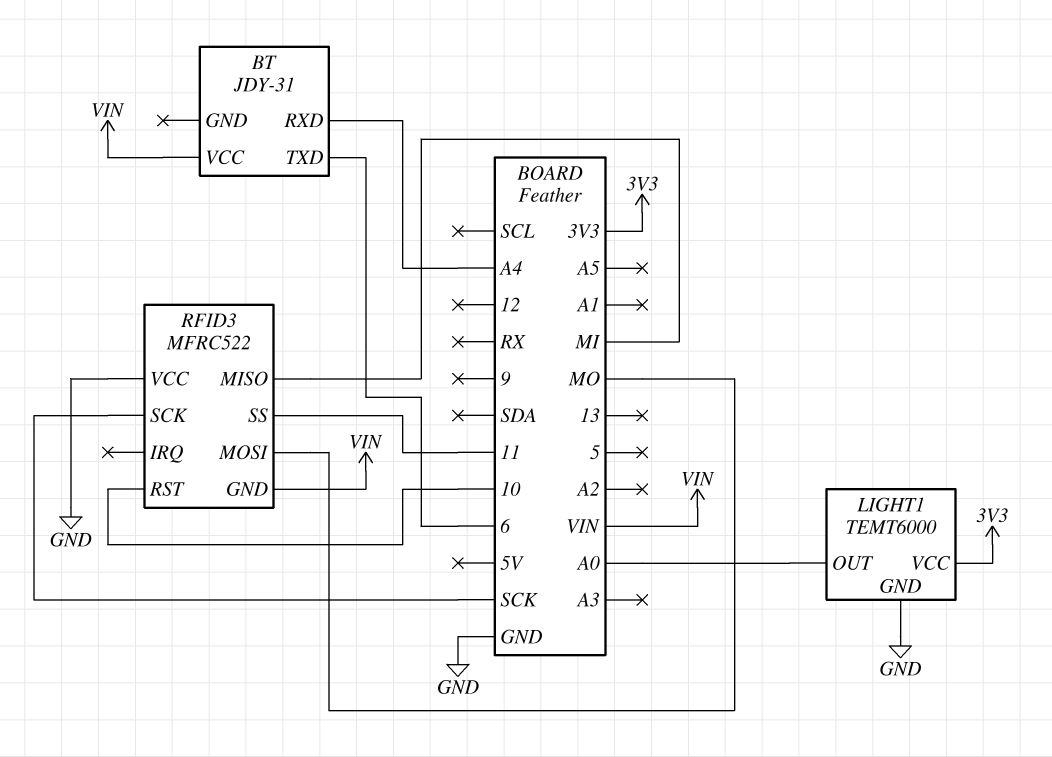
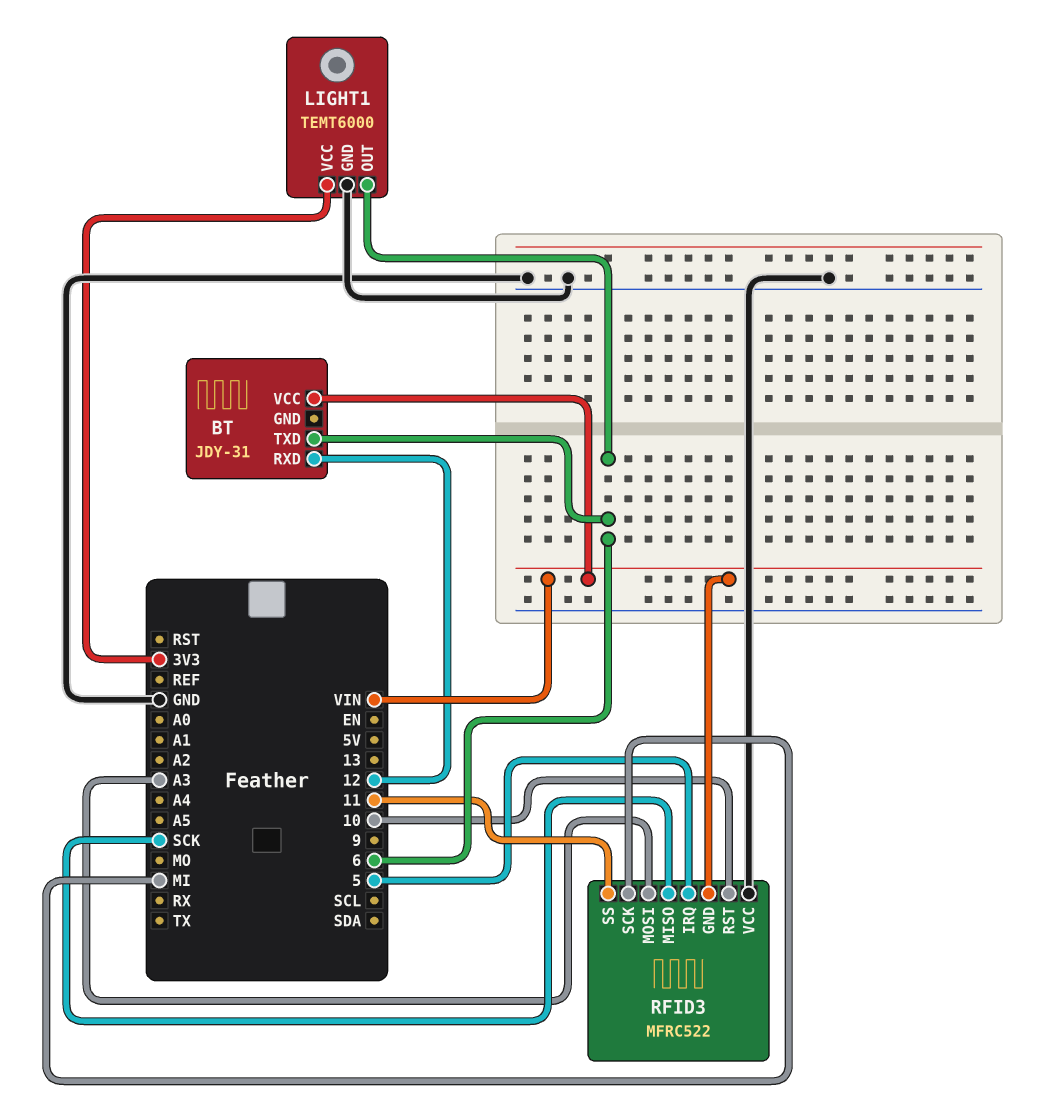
BT pin RXD: A4 -> 12
LIGHT1 pin OUT: A0 -> 6
RFID3 pin IRQ: none -> 5
RFID3 pin MISO: MI -> SCK
RFID3 pin MOSI: MO -> A3
RFID3 pin SCK: SCK -> MI

